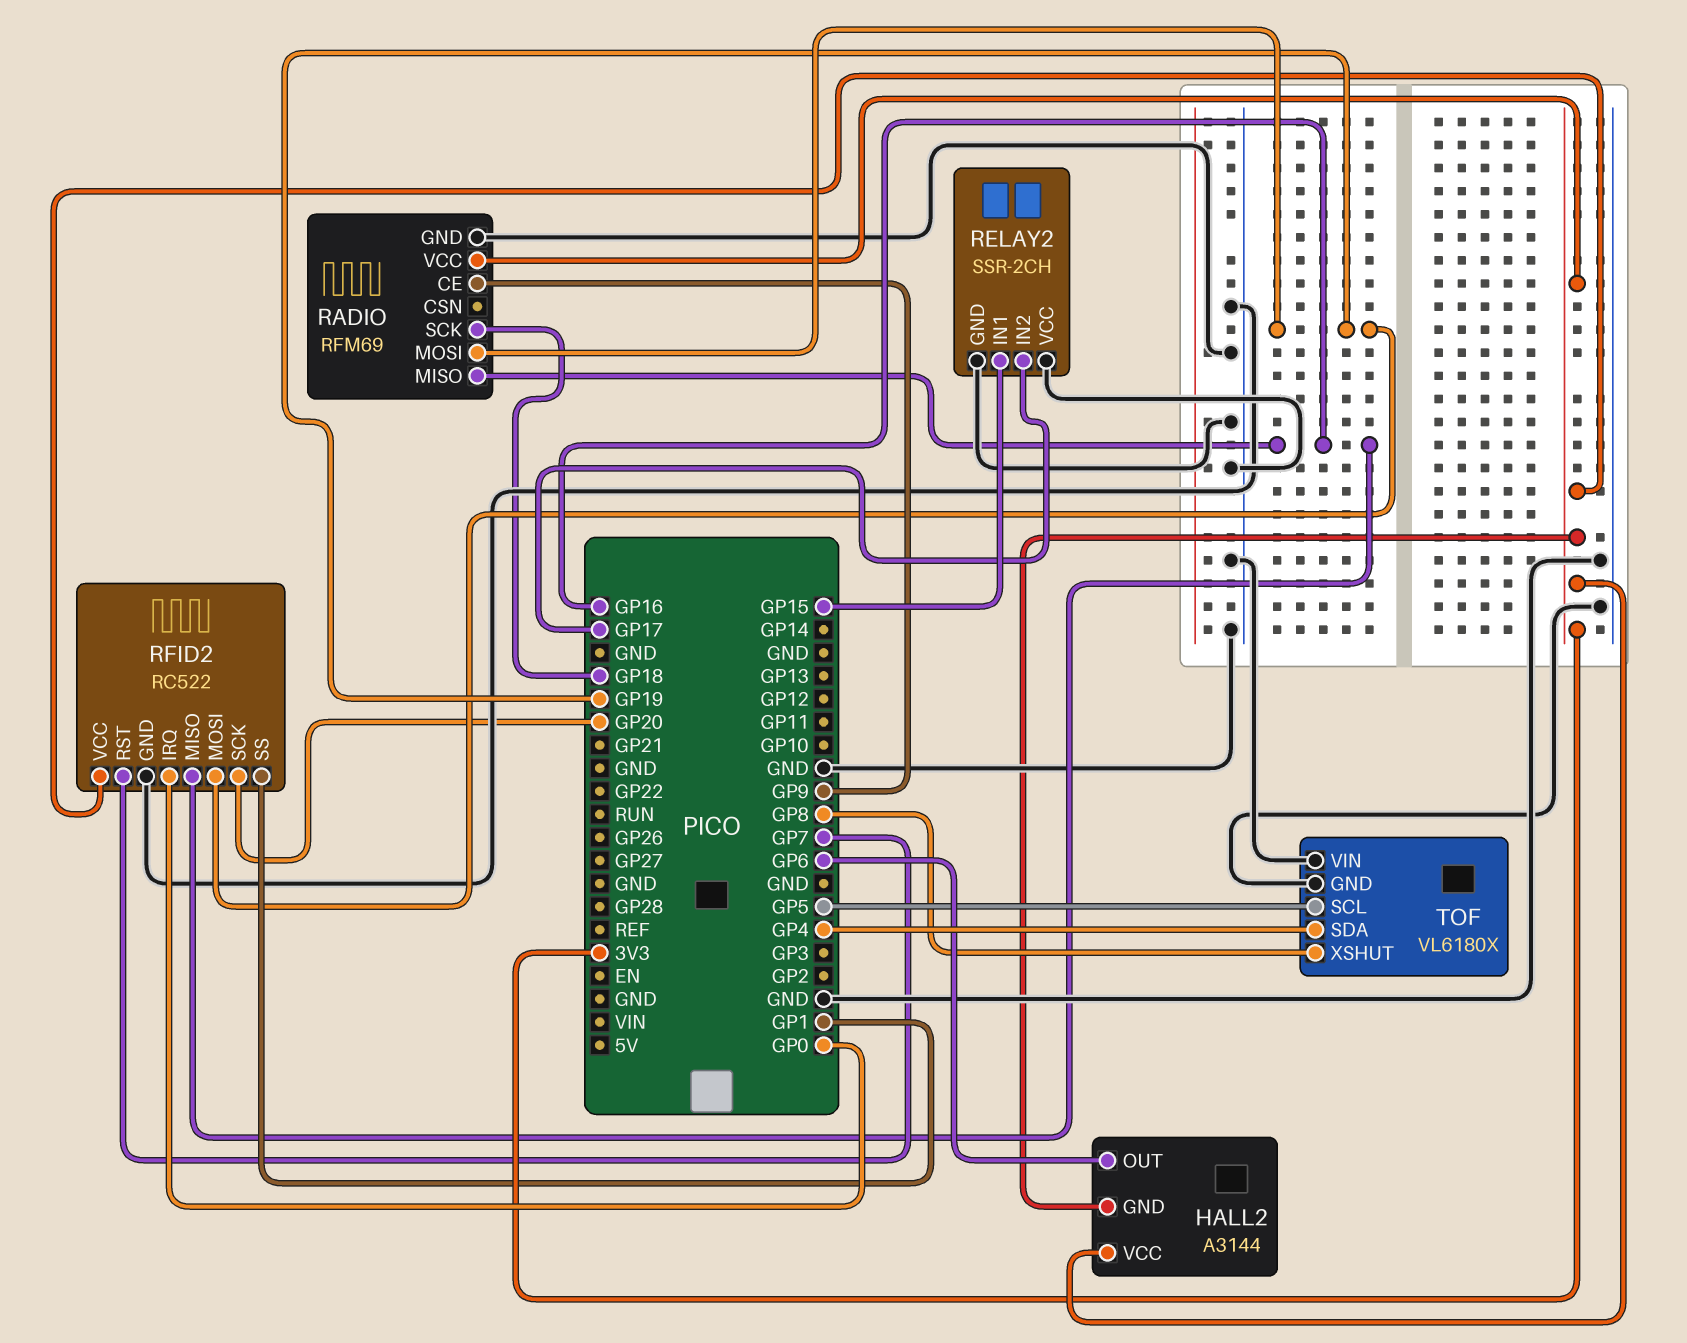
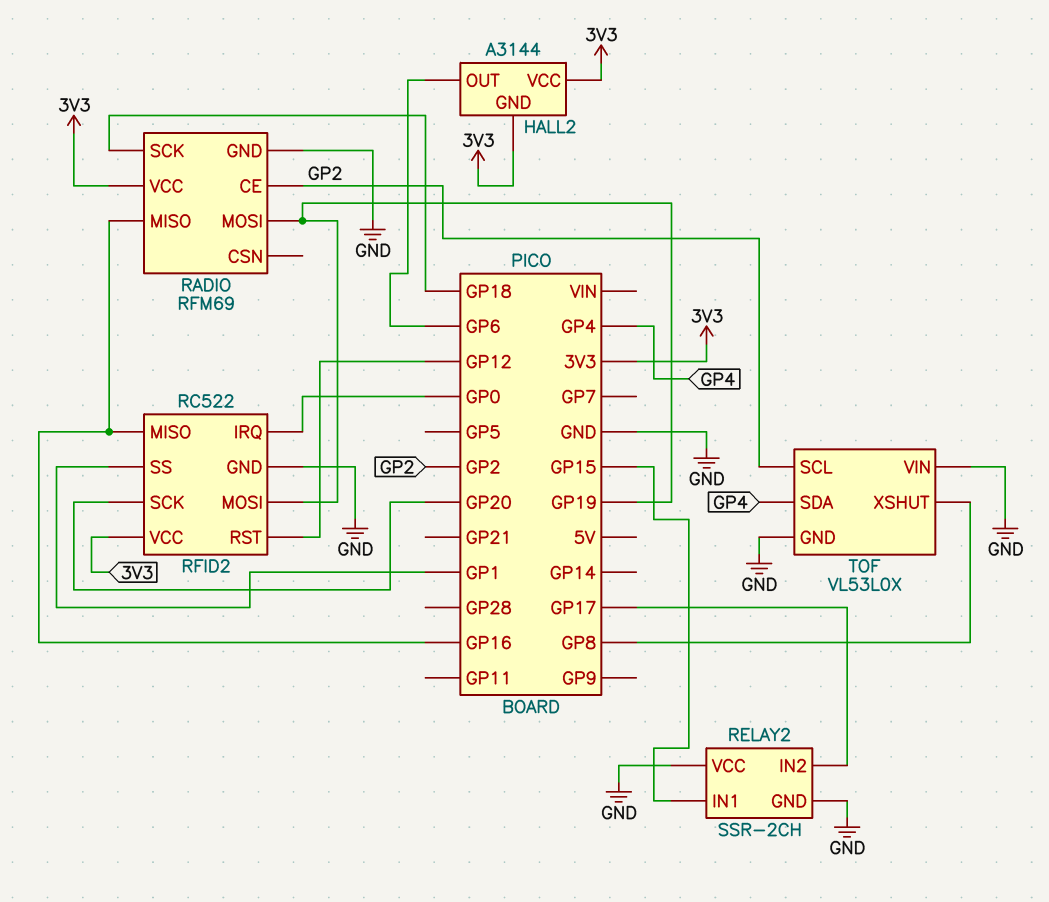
RADIO pin CE: GP9 -> GP2
RFID2 pin RST: GP7 -> GP12
TOF: VL6180X -> VL53L0X
TOF pin SCL: GP5 -> GP2

